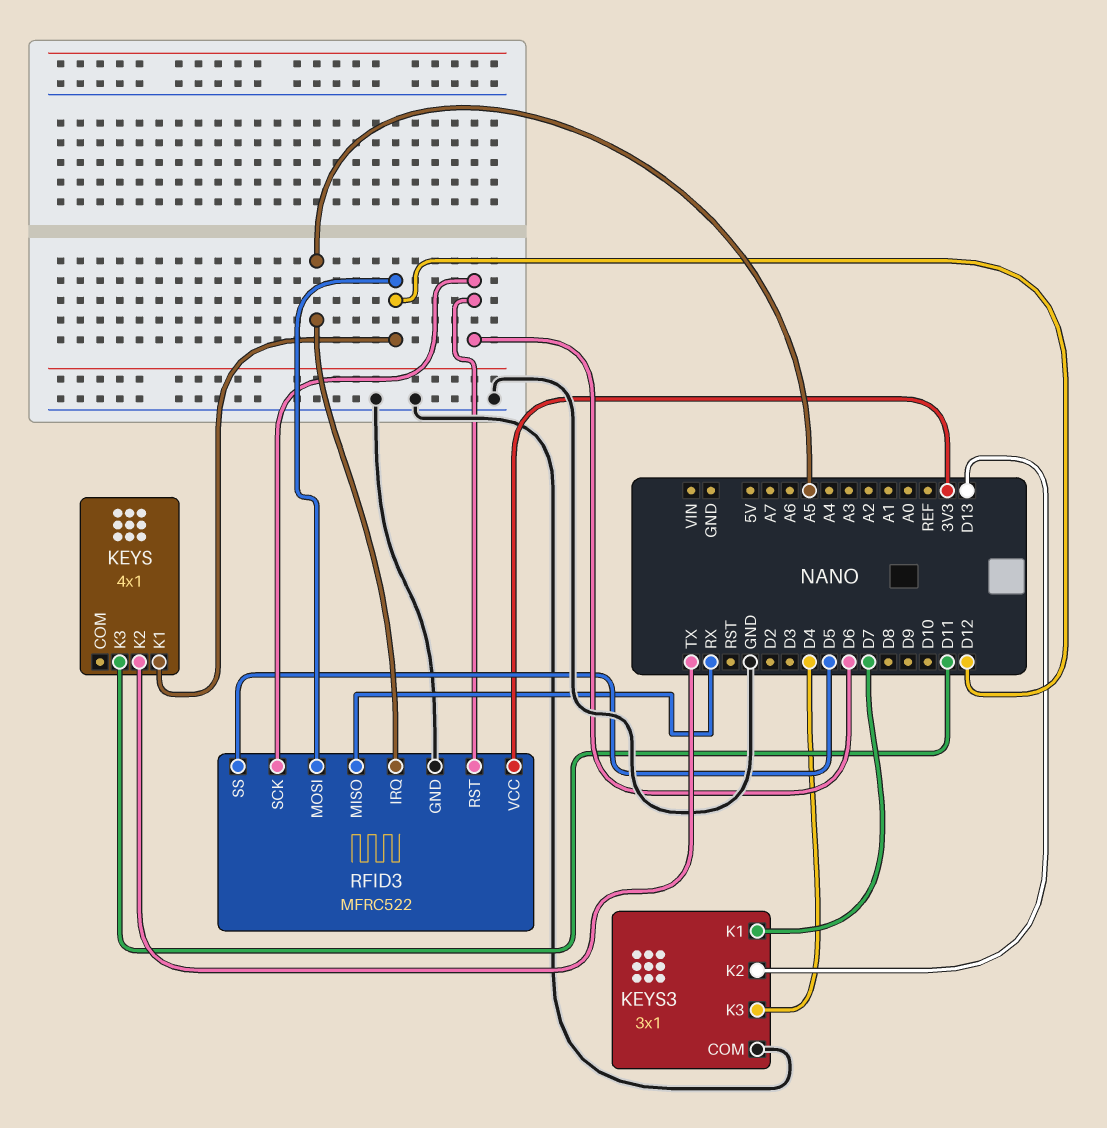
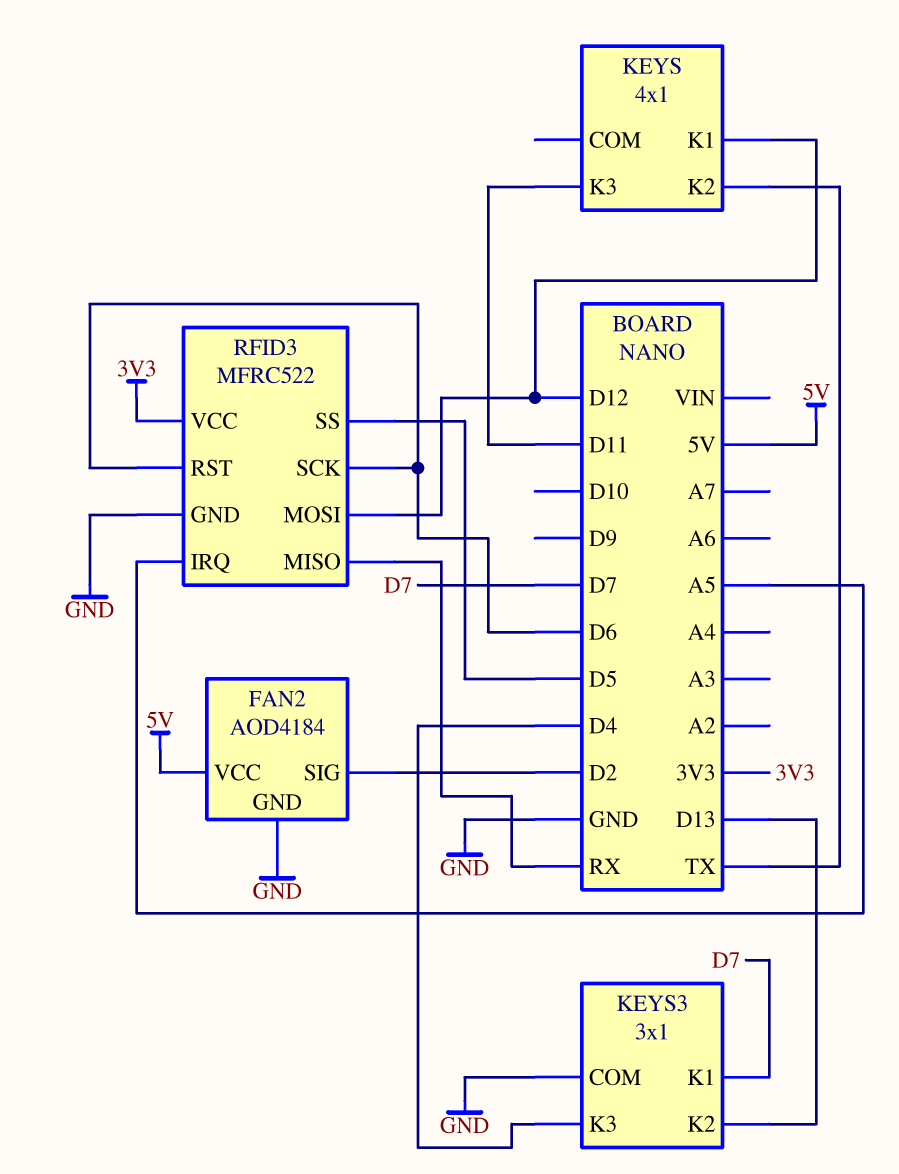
FAN2: none -> AOD4184
FAN2 pin GND: none -> GND
FAN2 pin SIG: none -> D2
FAN2 pin VCC: none -> 5V

